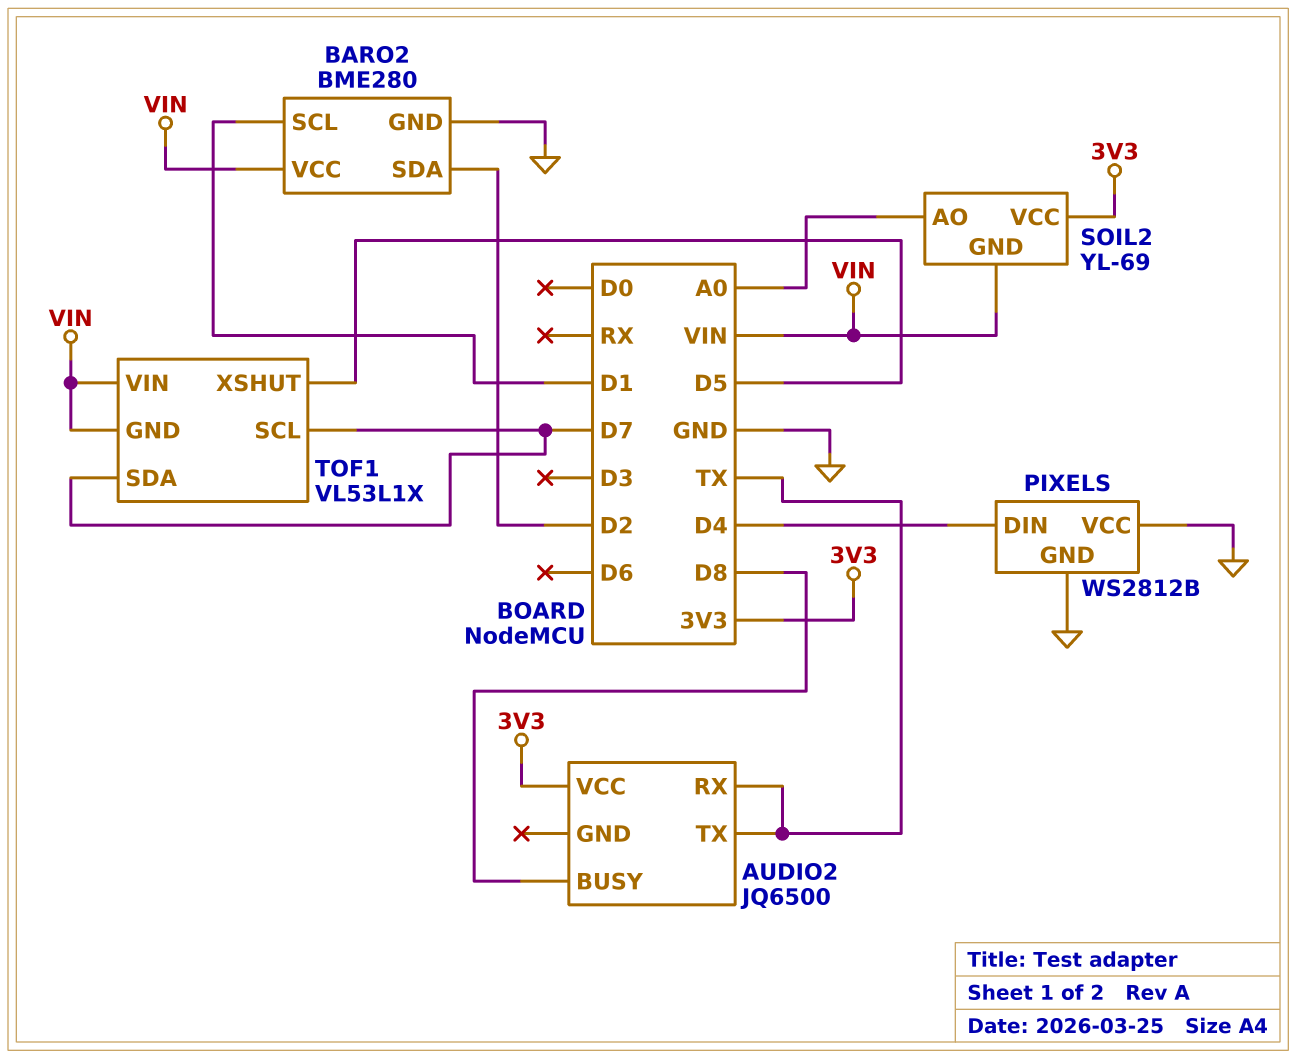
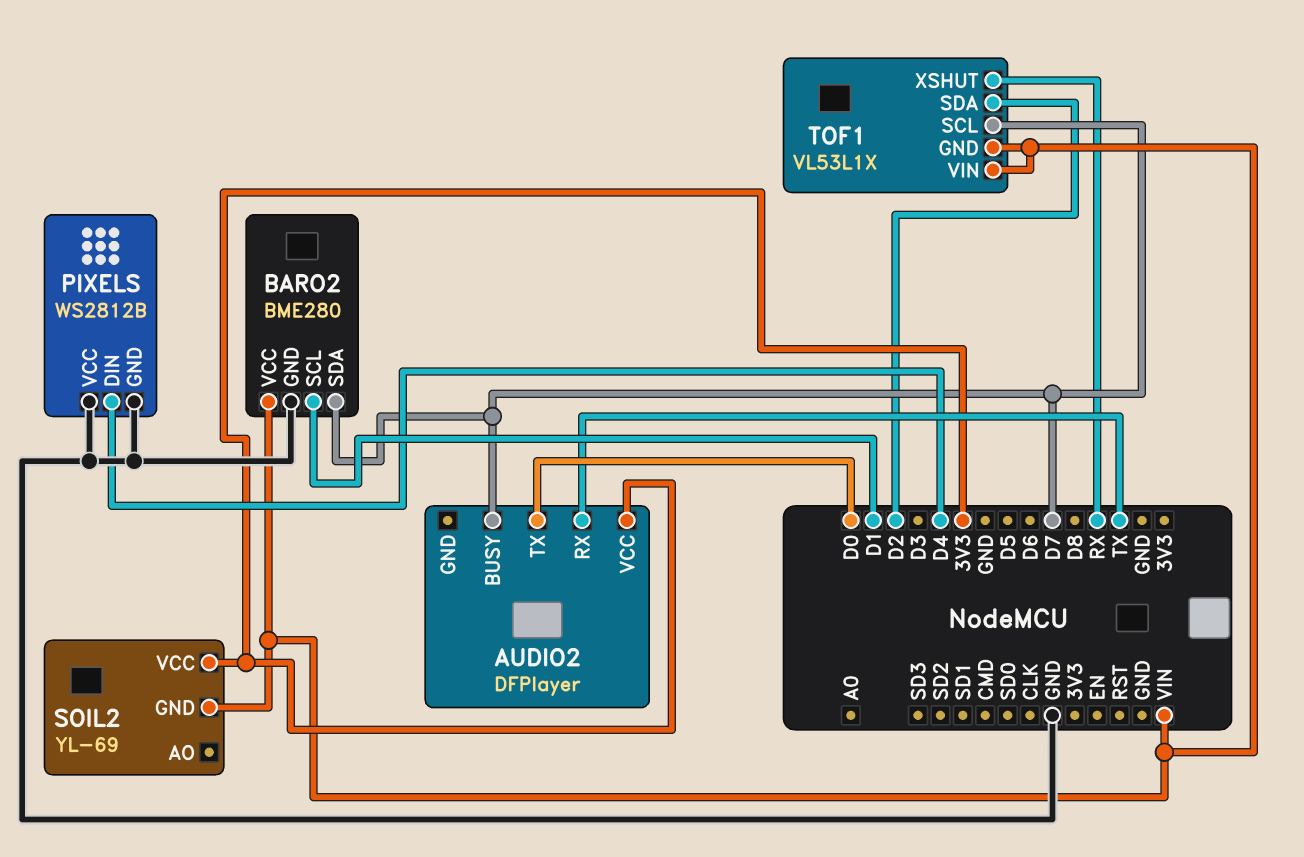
AUDIO2: JQ6500 -> DFPlayer
AUDIO2 pin BUSY: D8 -> D7
AUDIO2 pin TX: TX -> D0
BARO2 pin SDA: D2 -> D7
SOIL2 pin AO: A0 -> none
TOF1 pin SDA: D7 -> D2
TOF1 pin XSHUT: D5 -> RX

